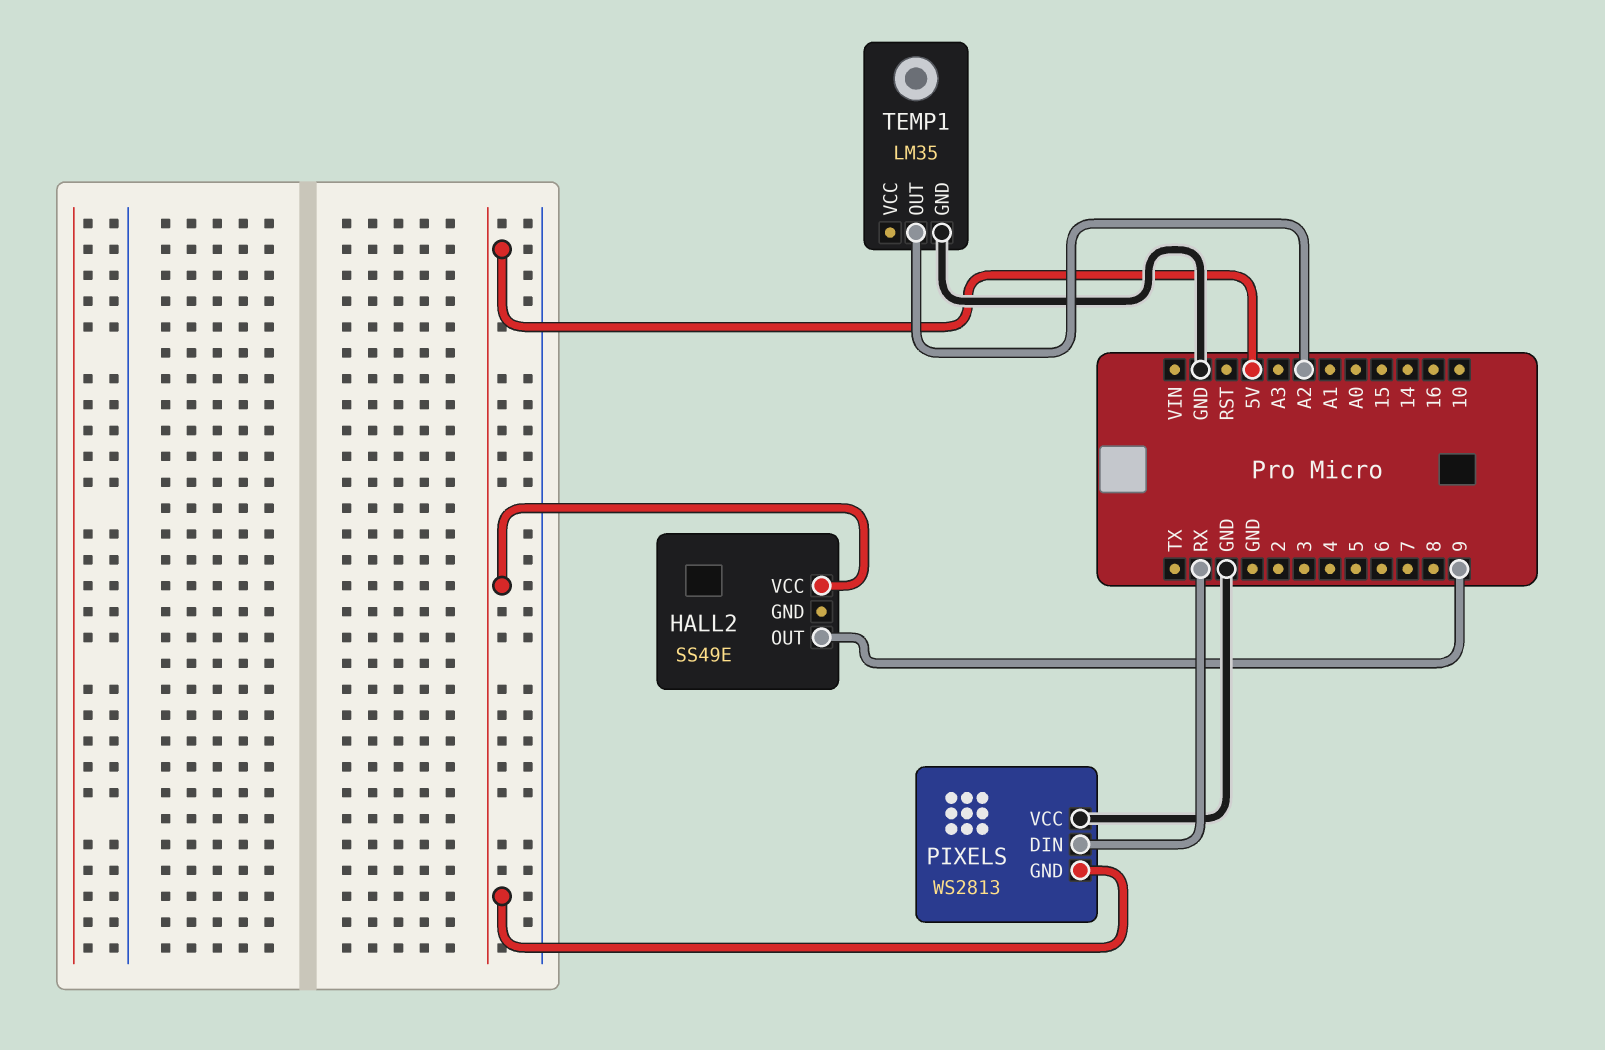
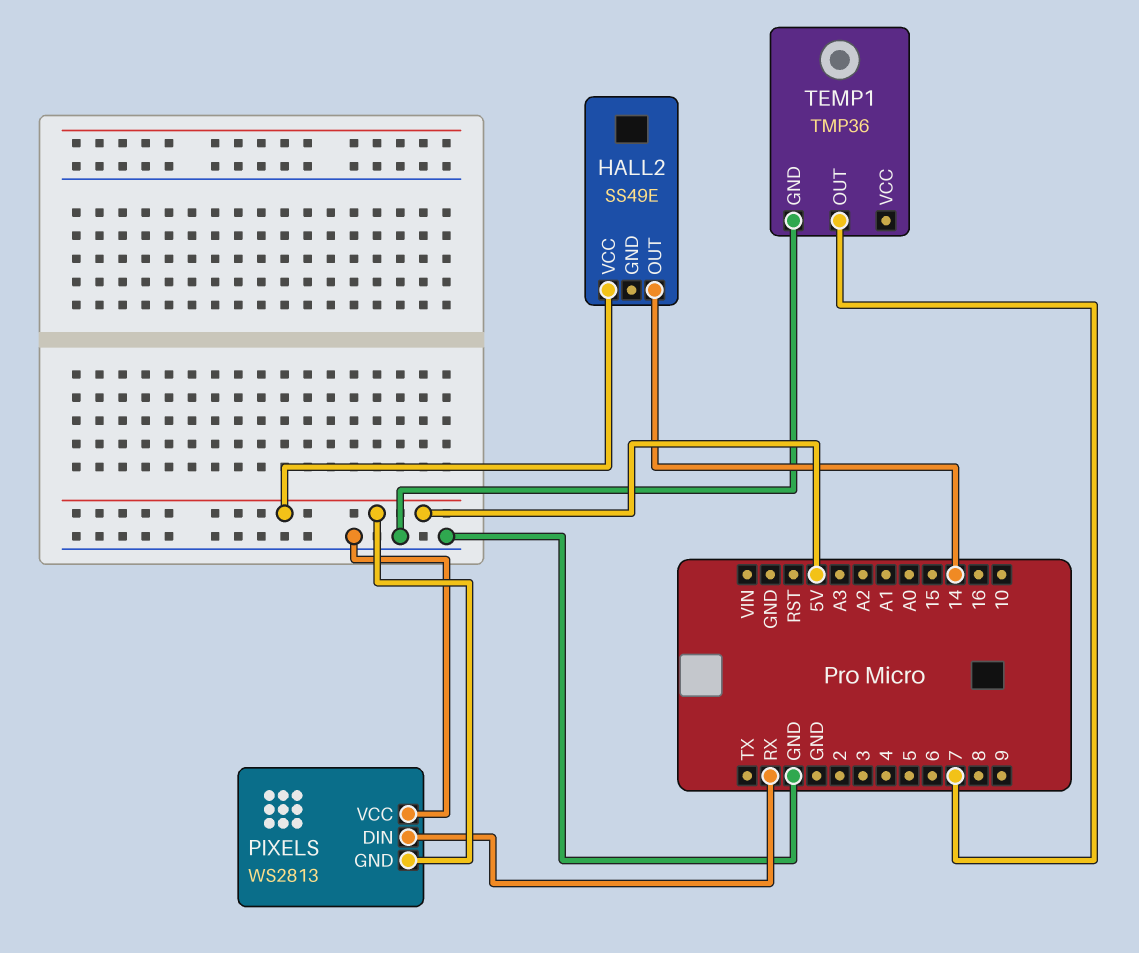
HALL2 pin OUT: 9 -> 14
TEMP1: LM35 -> TMP36
TEMP1 pin OUT: A2 -> 7

